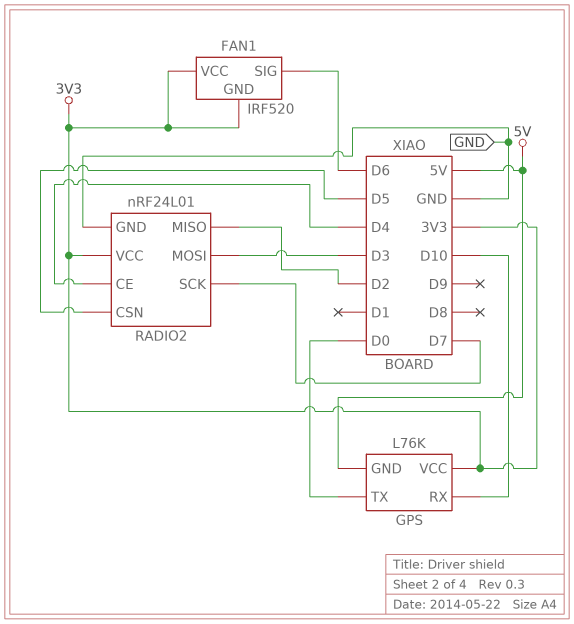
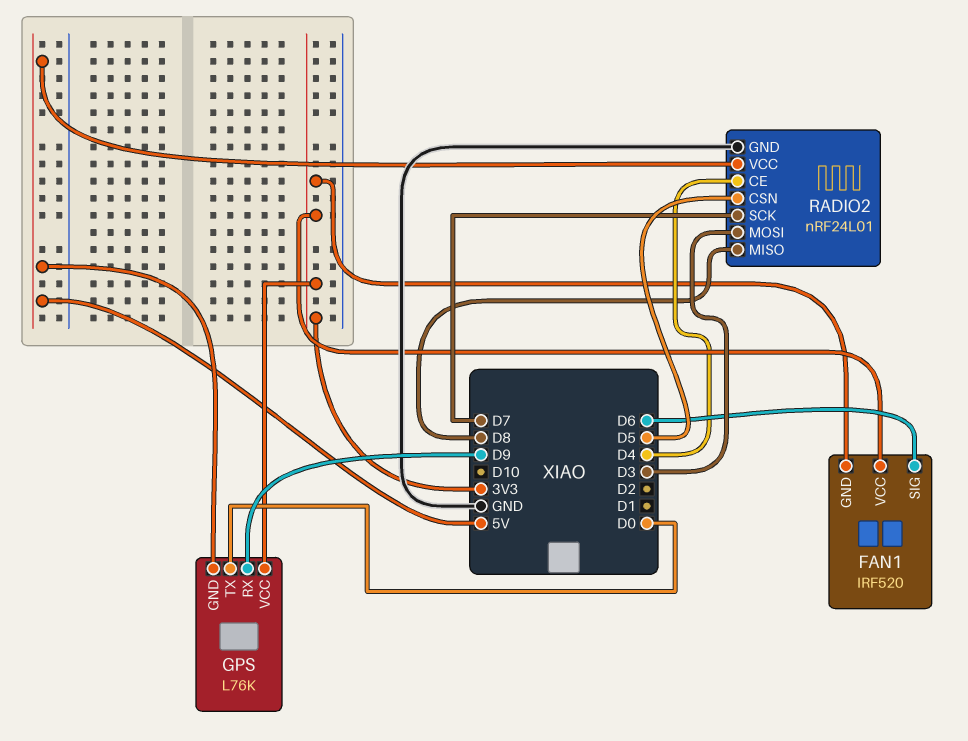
GPS pin RX: D10 -> D9
RADIO2 pin MISO: D2 -> D8
RADIO2 pin VCC: 3V3 -> 5V

